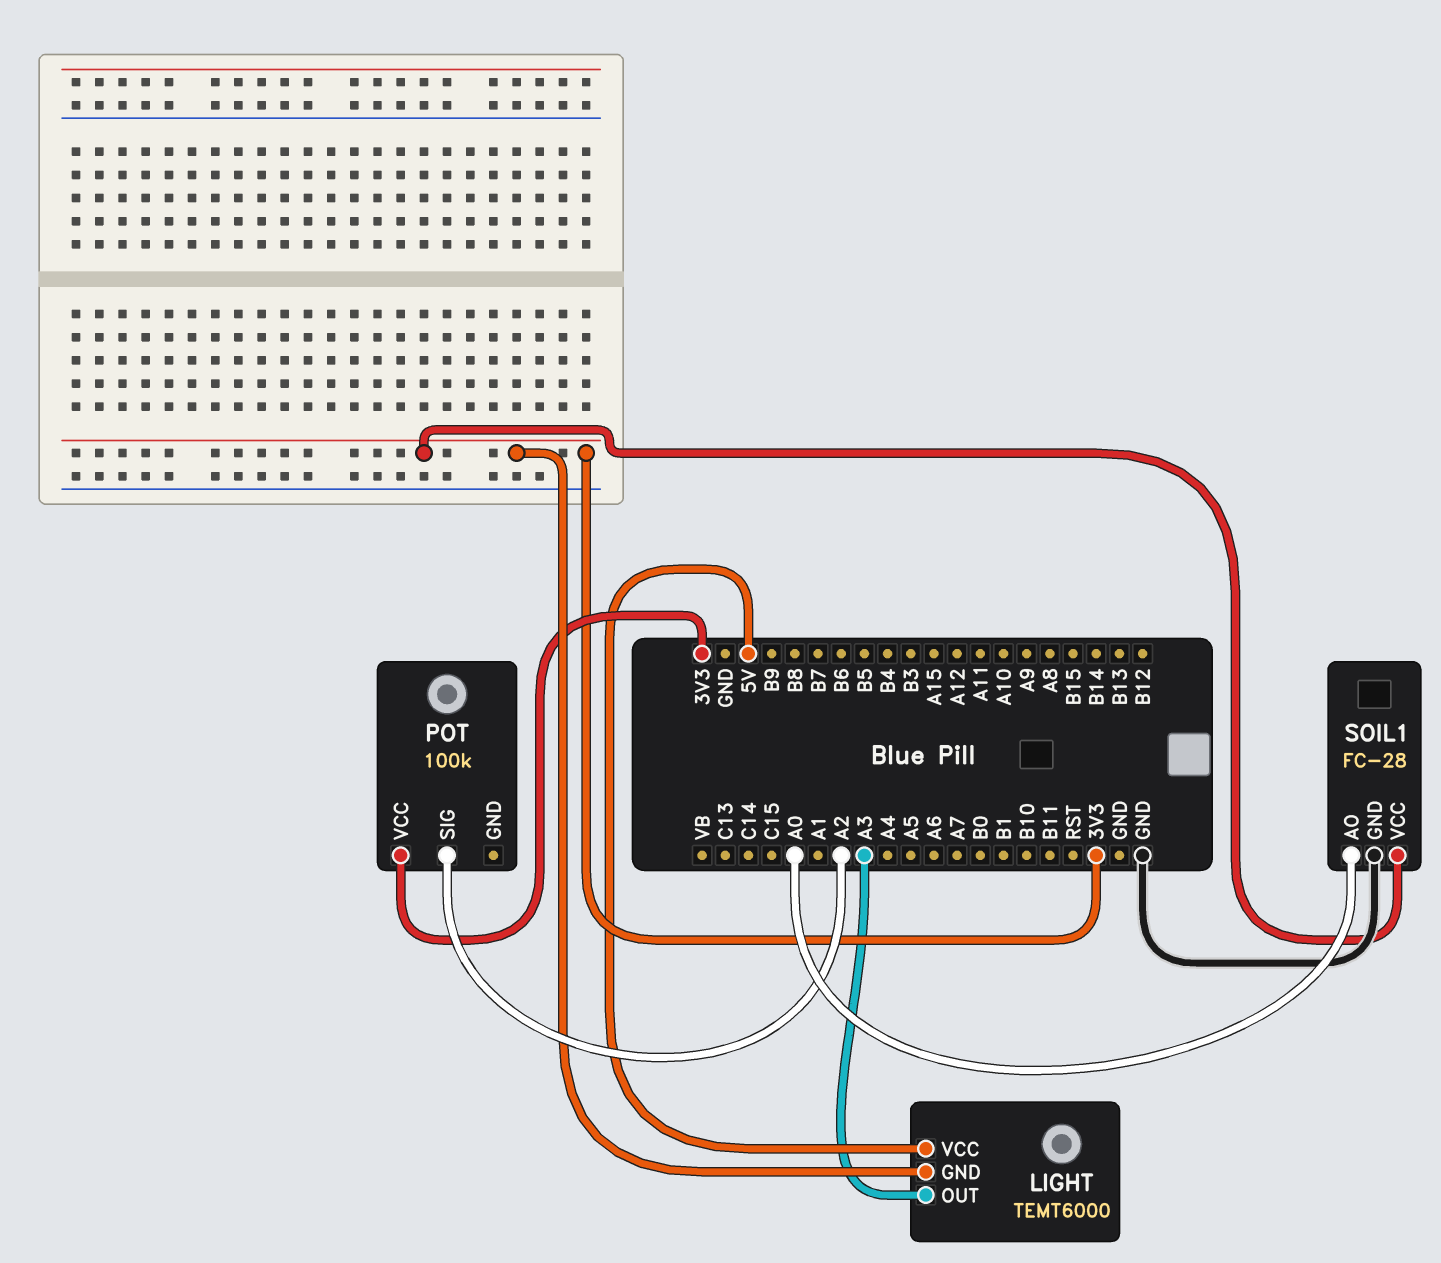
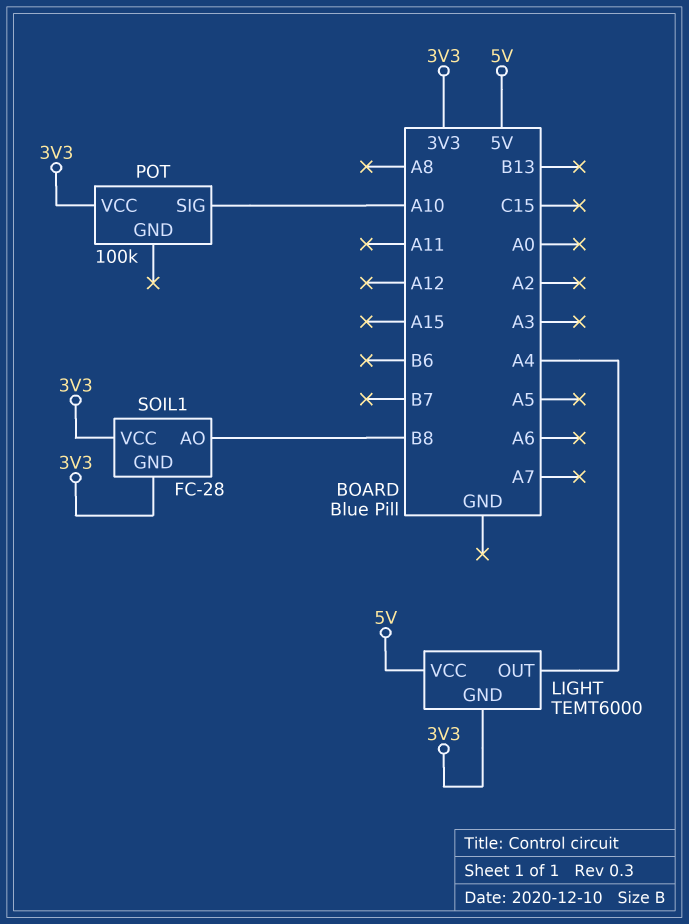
LIGHT pin OUT: A3 -> A4
POT pin SIG: A2 -> A10
SOIL1 pin AO: A0 -> B8
SOIL1 pin GND: GND -> 3V3

